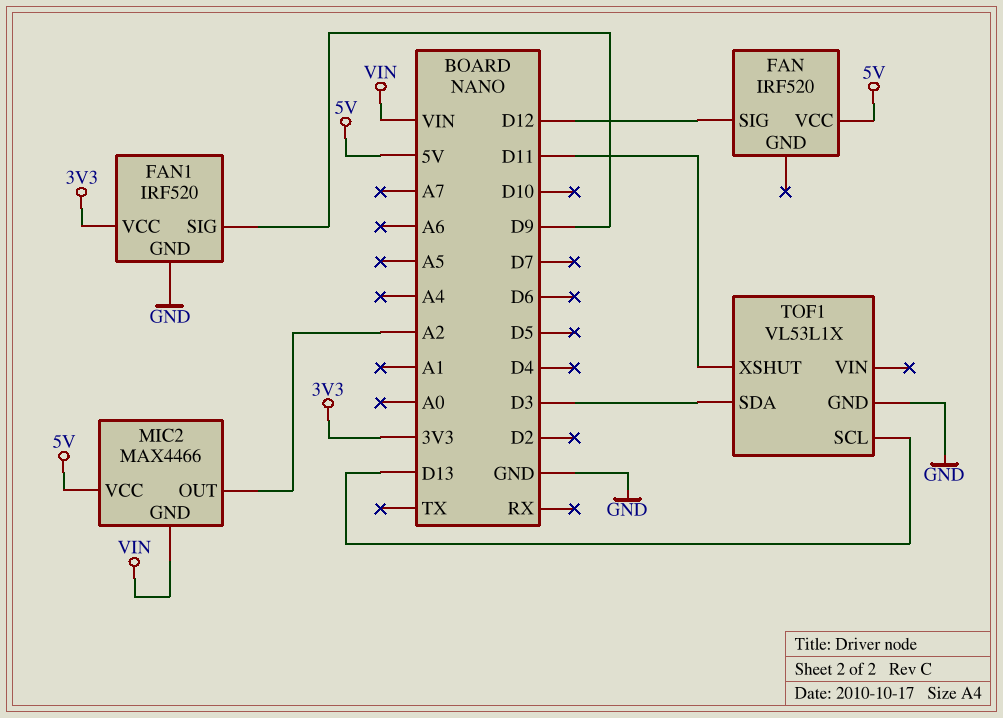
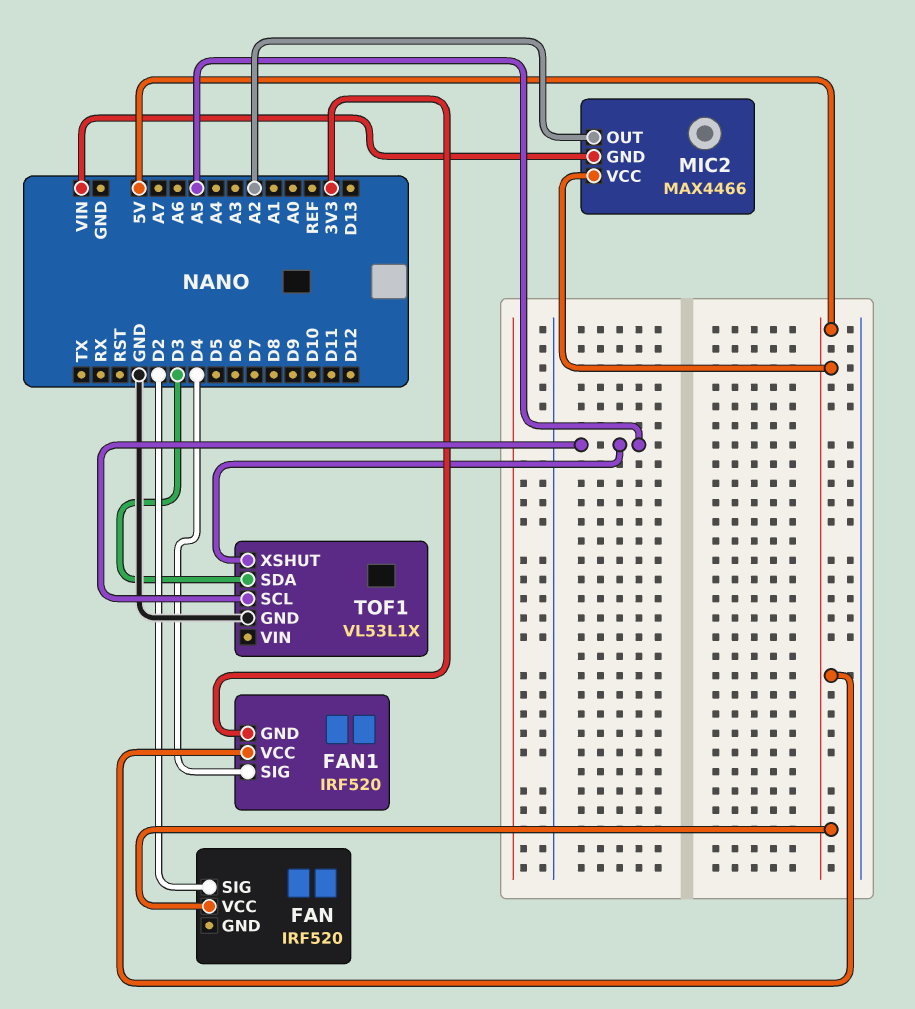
FAN pin SIG: D12 -> D2
FAN1 pin GND: GND -> 3V3
FAN1 pin SIG: D9 -> D4
FAN1 pin VCC: 3V3 -> 5V
TOF1 pin SCL: D13 -> A5
TOF1 pin XSHUT: D11 -> A5

